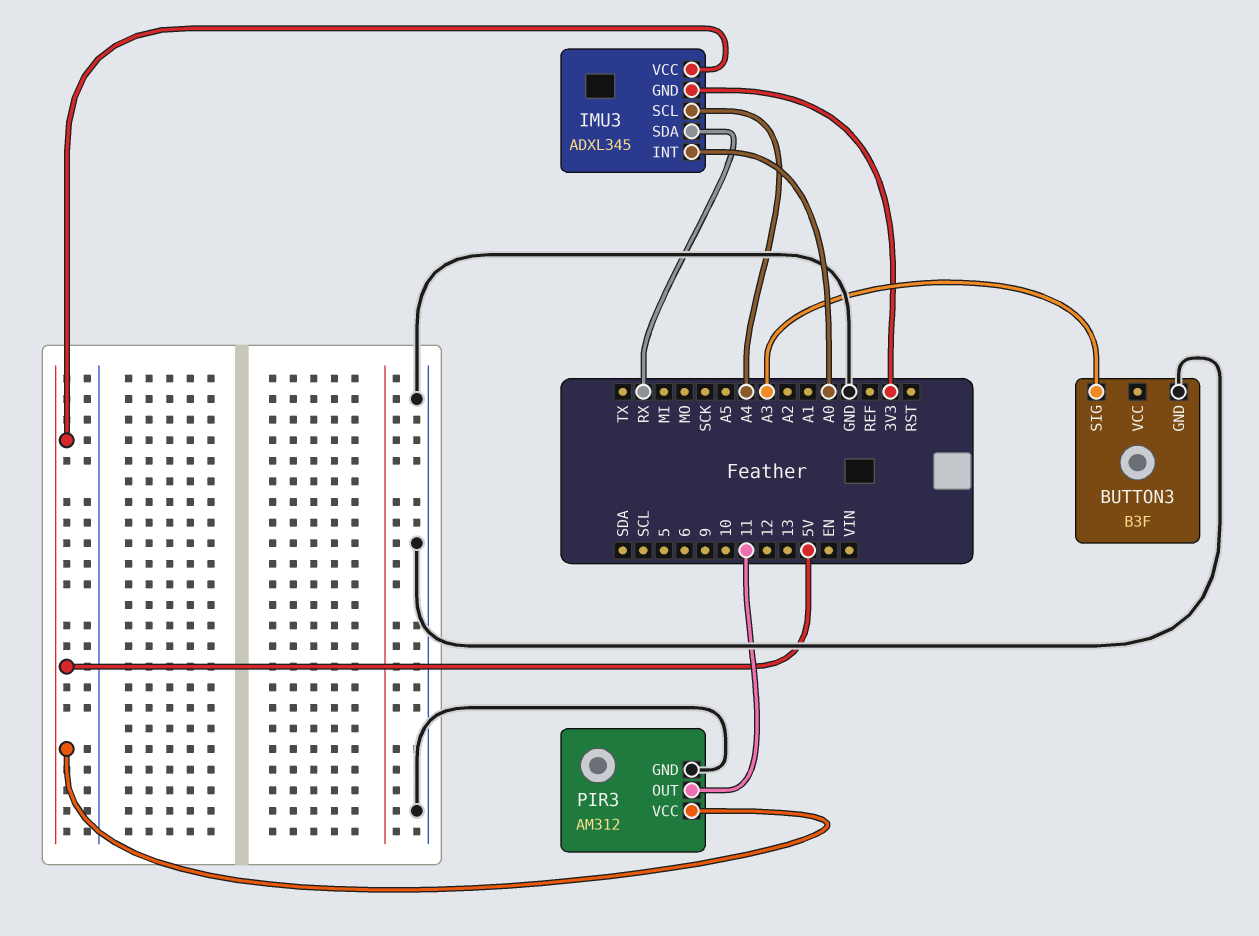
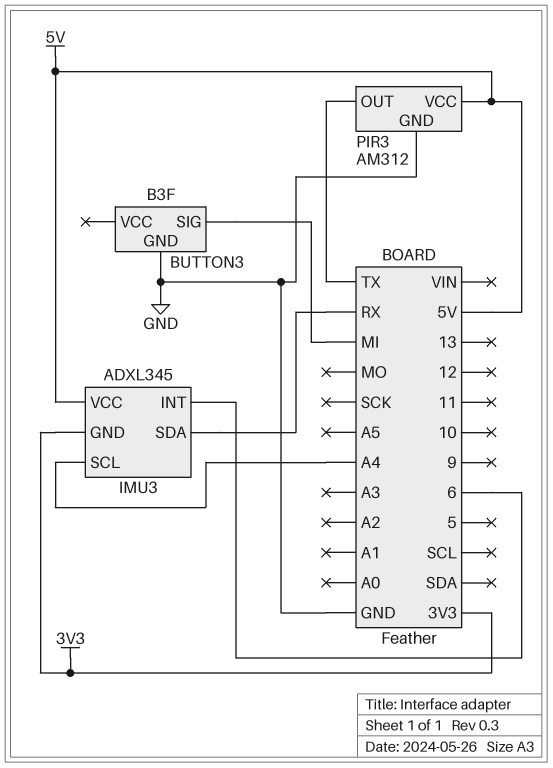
BUTTON3 pin SIG: A3 -> MI
IMU3 pin INT: A0 -> 6
PIR3 pin OUT: 11 -> TX

